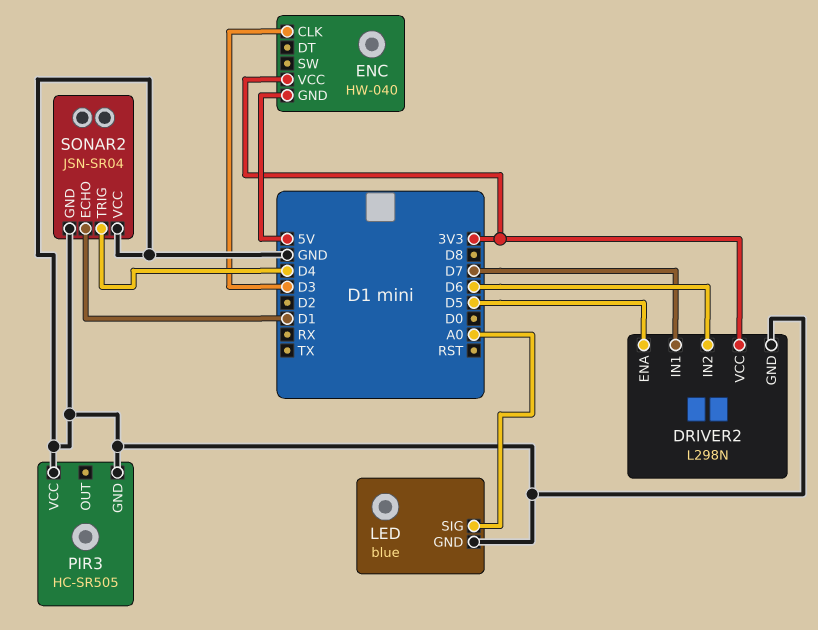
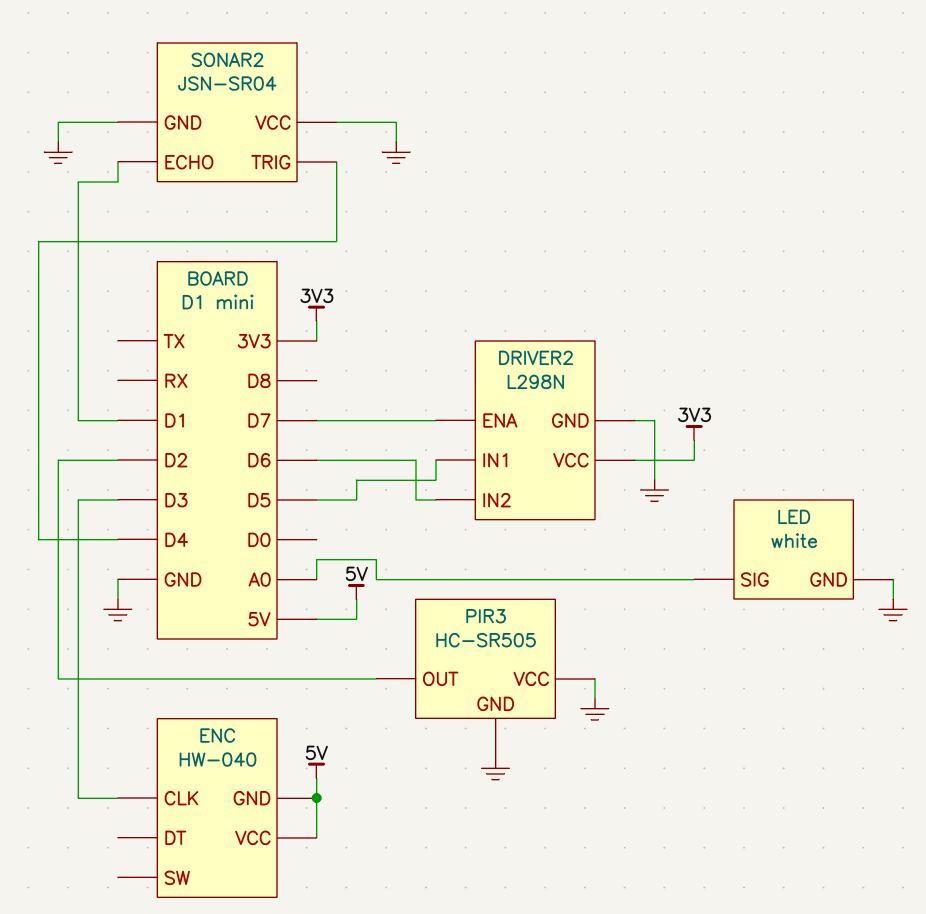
DRIVER2 pin ENA: D5 -> D7
DRIVER2 pin IN1: D7 -> D5
ENC pin VCC: 3V3 -> 5V
LED: blue -> white
PIR3 pin OUT: none -> D2

